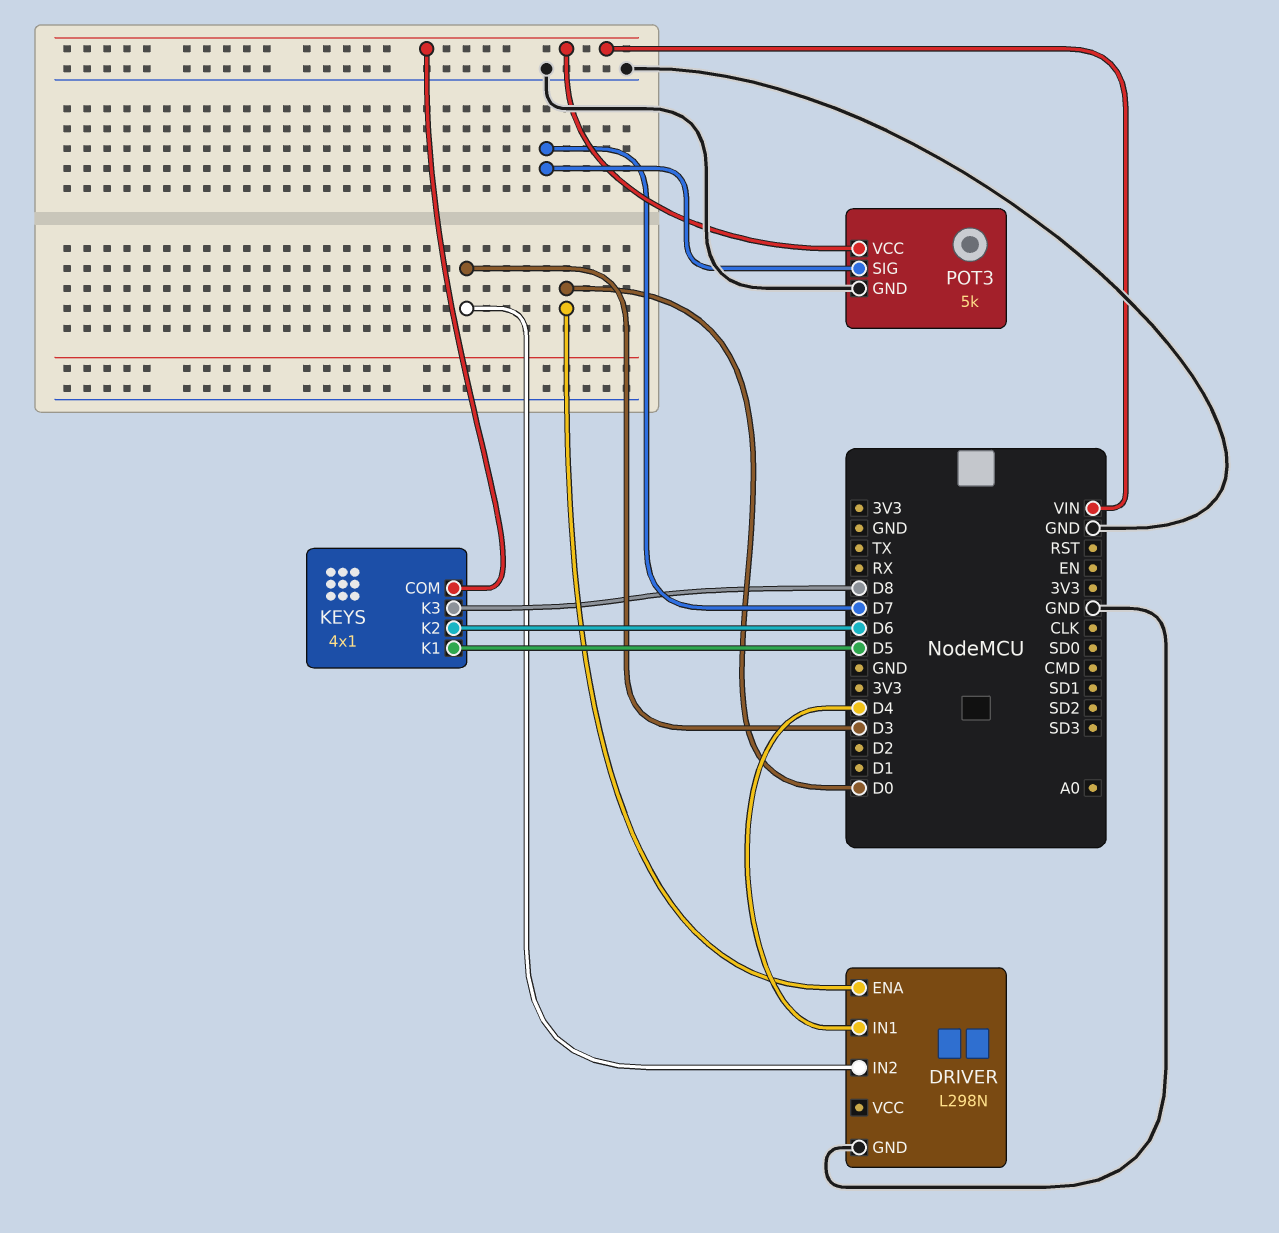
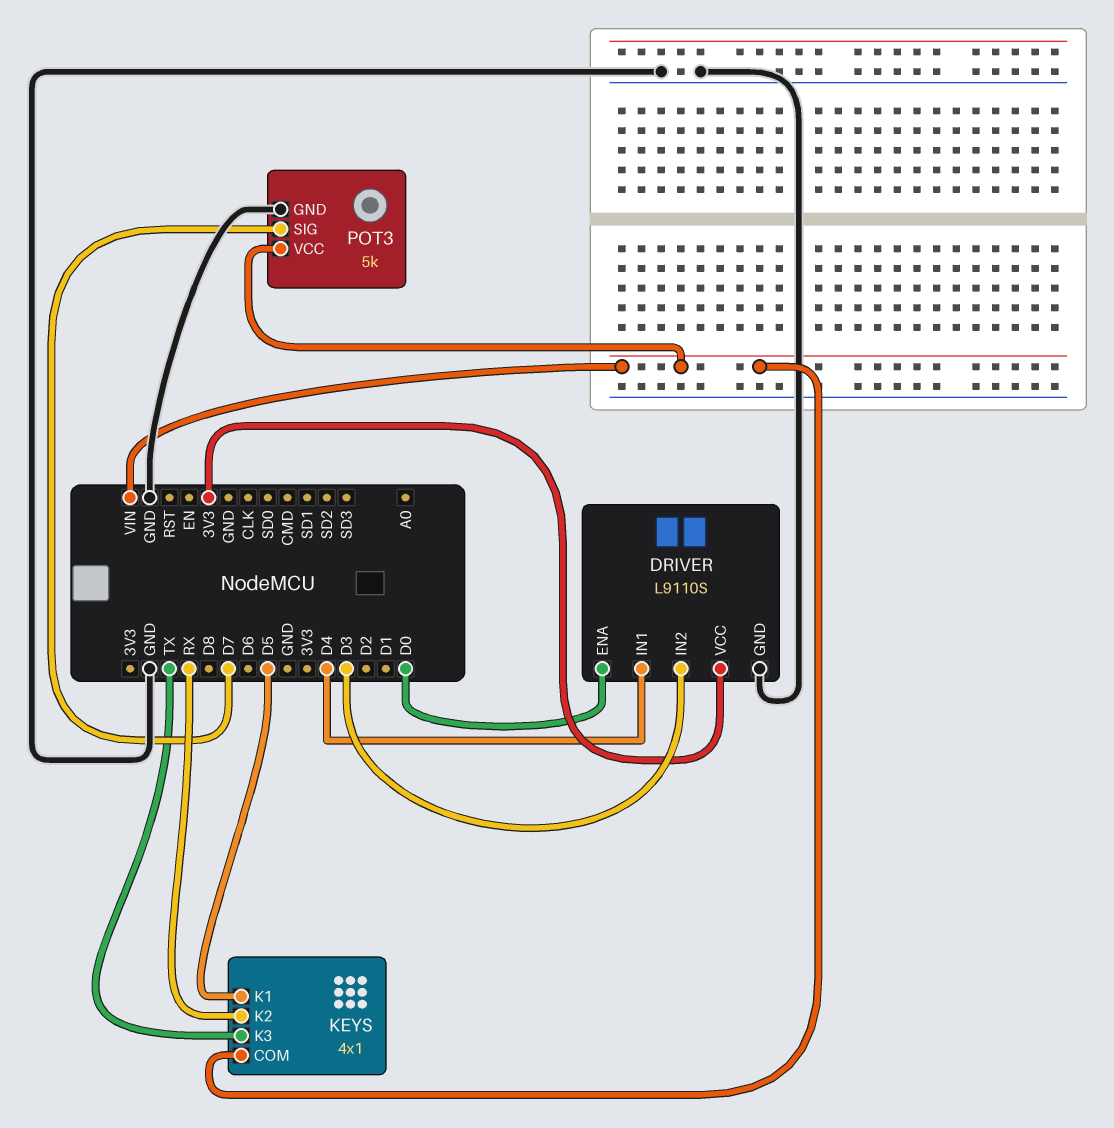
DRIVER: L298N -> L9110S
DRIVER pin VCC: none -> 3V3
KEYS pin K2: D6 -> RX
KEYS pin K3: D8 -> TX

